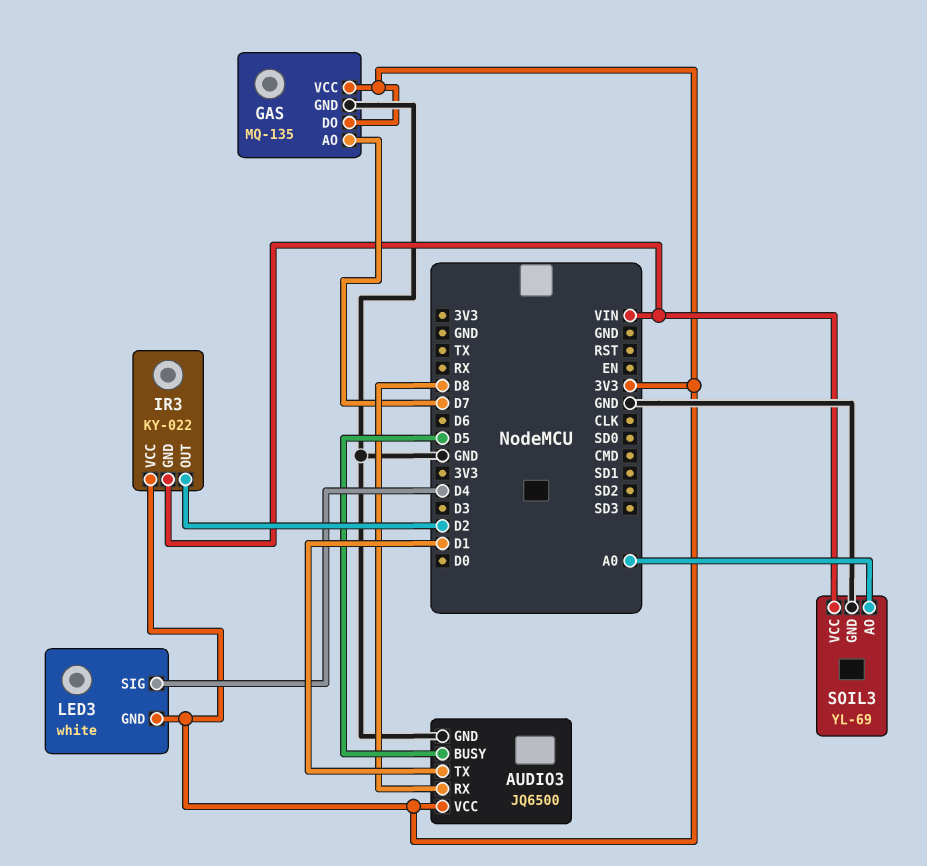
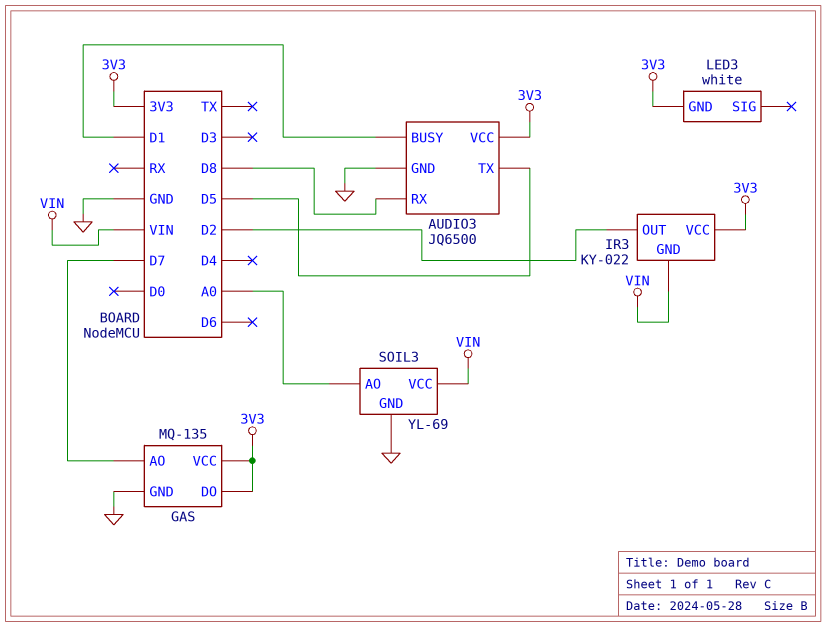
AUDIO3 pin BUSY: D5 -> D1
AUDIO3 pin TX: D1 -> D5
LED3 pin SIG: D4 -> none

